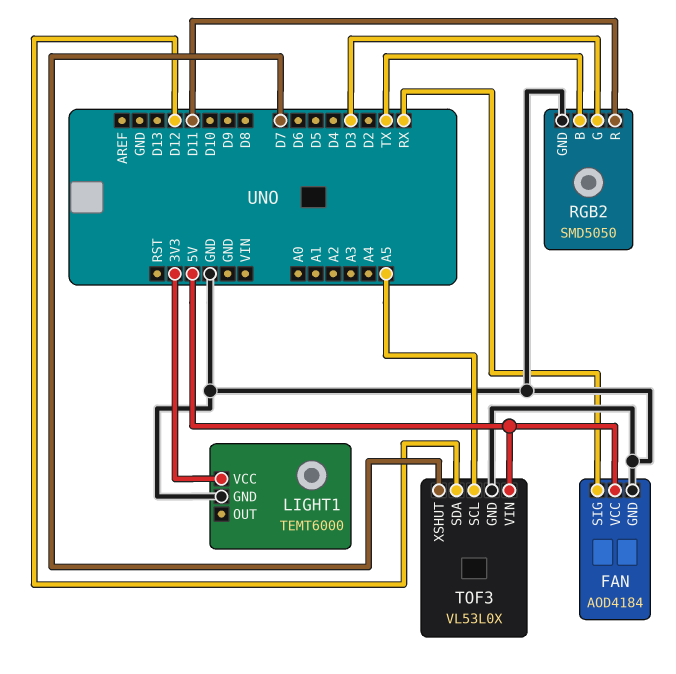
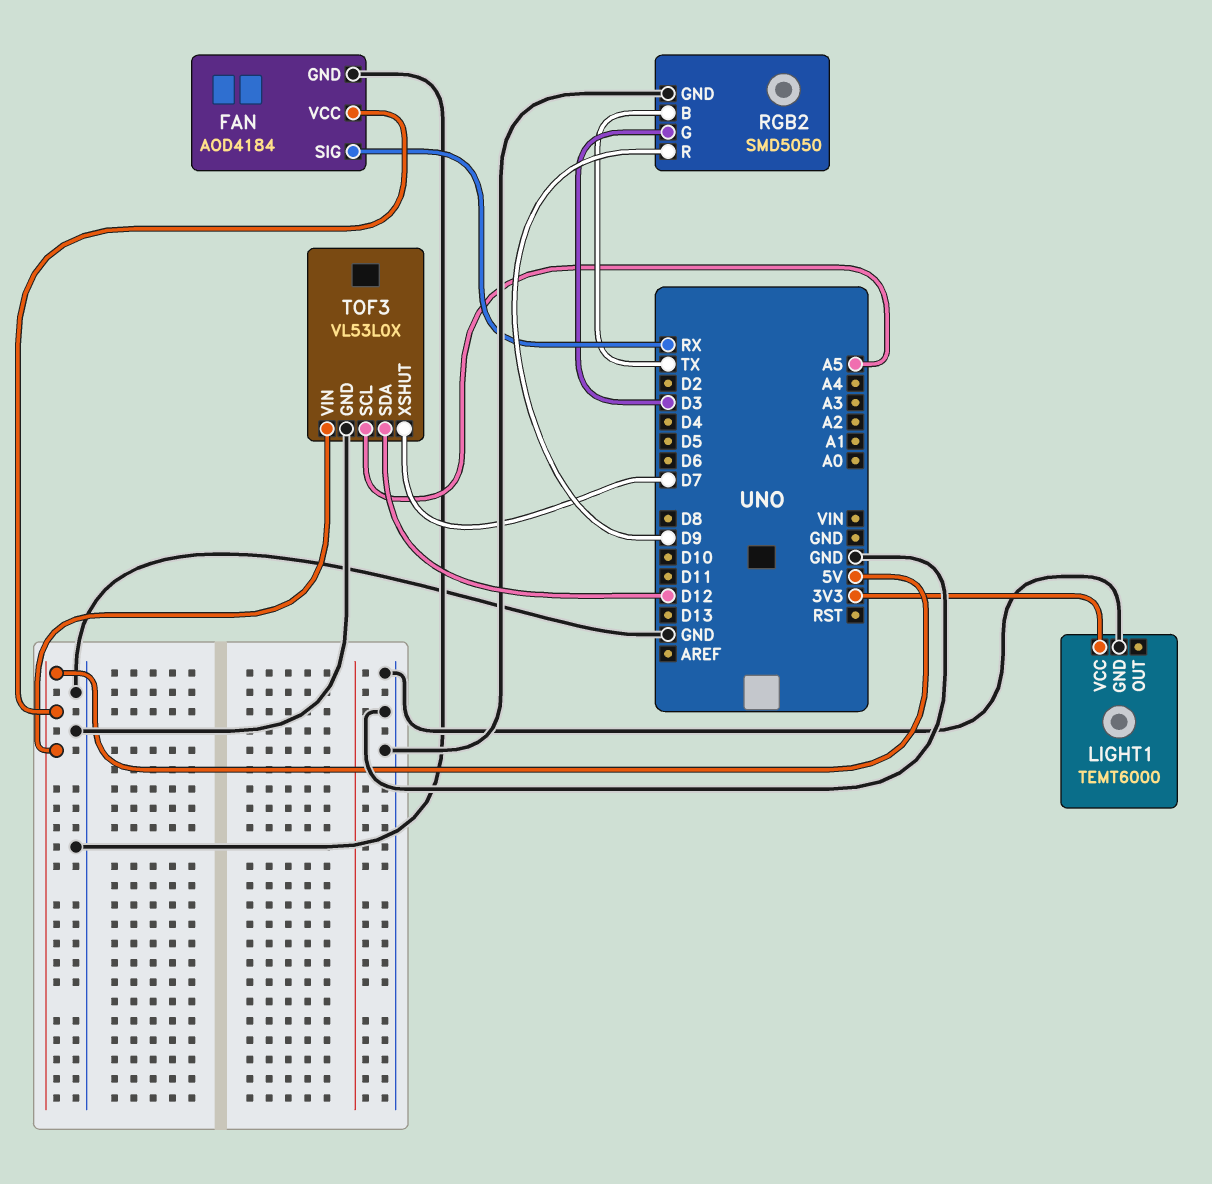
RGB2 pin R: D11 -> D9

